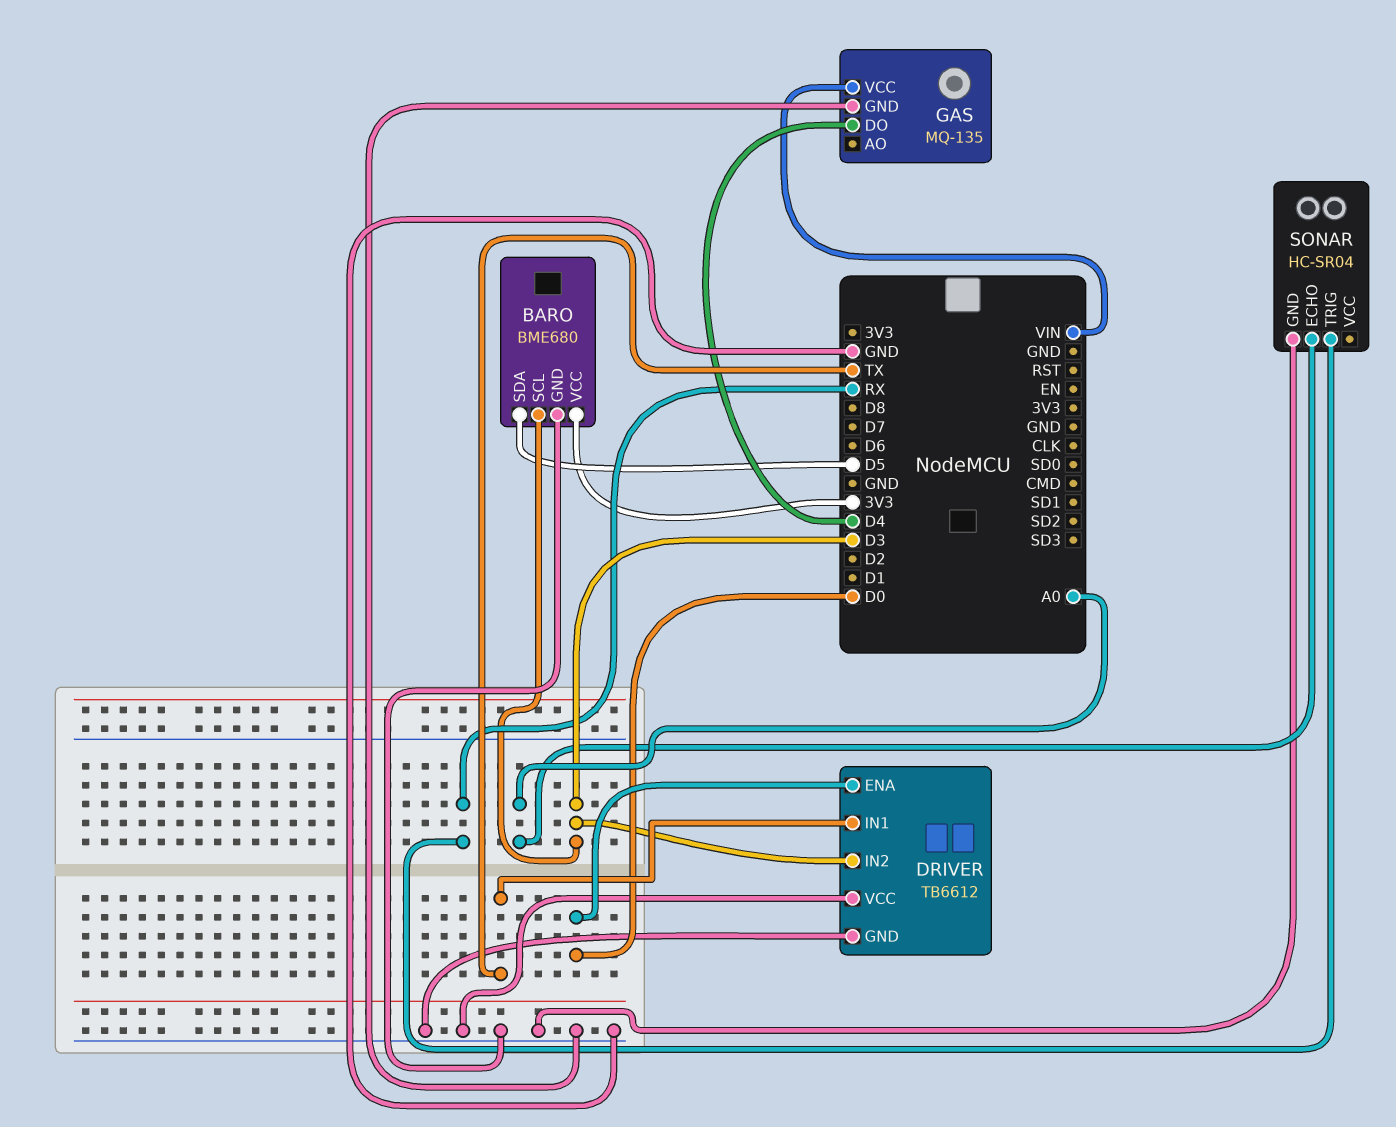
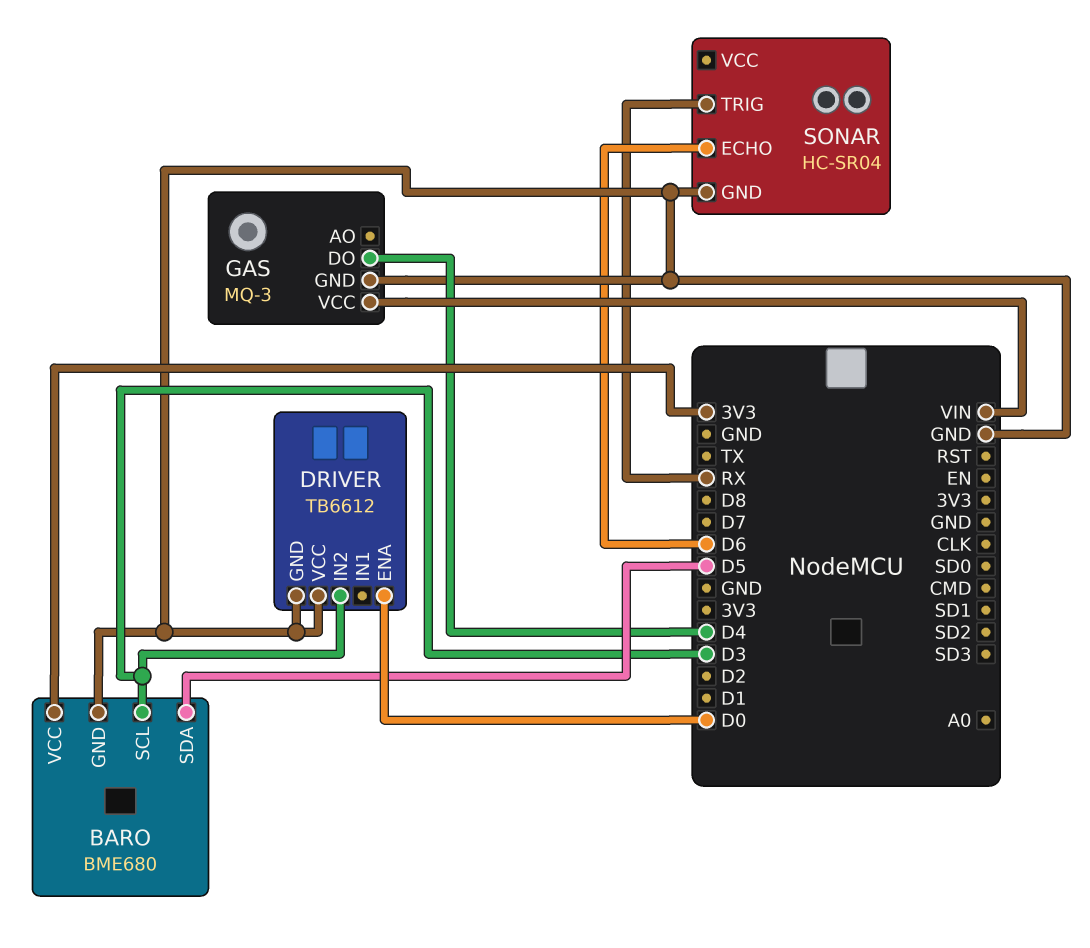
DRIVER pin IN1: TX -> none
GAS: MQ-135 -> MQ-3
SONAR pin ECHO: A0 -> D6

